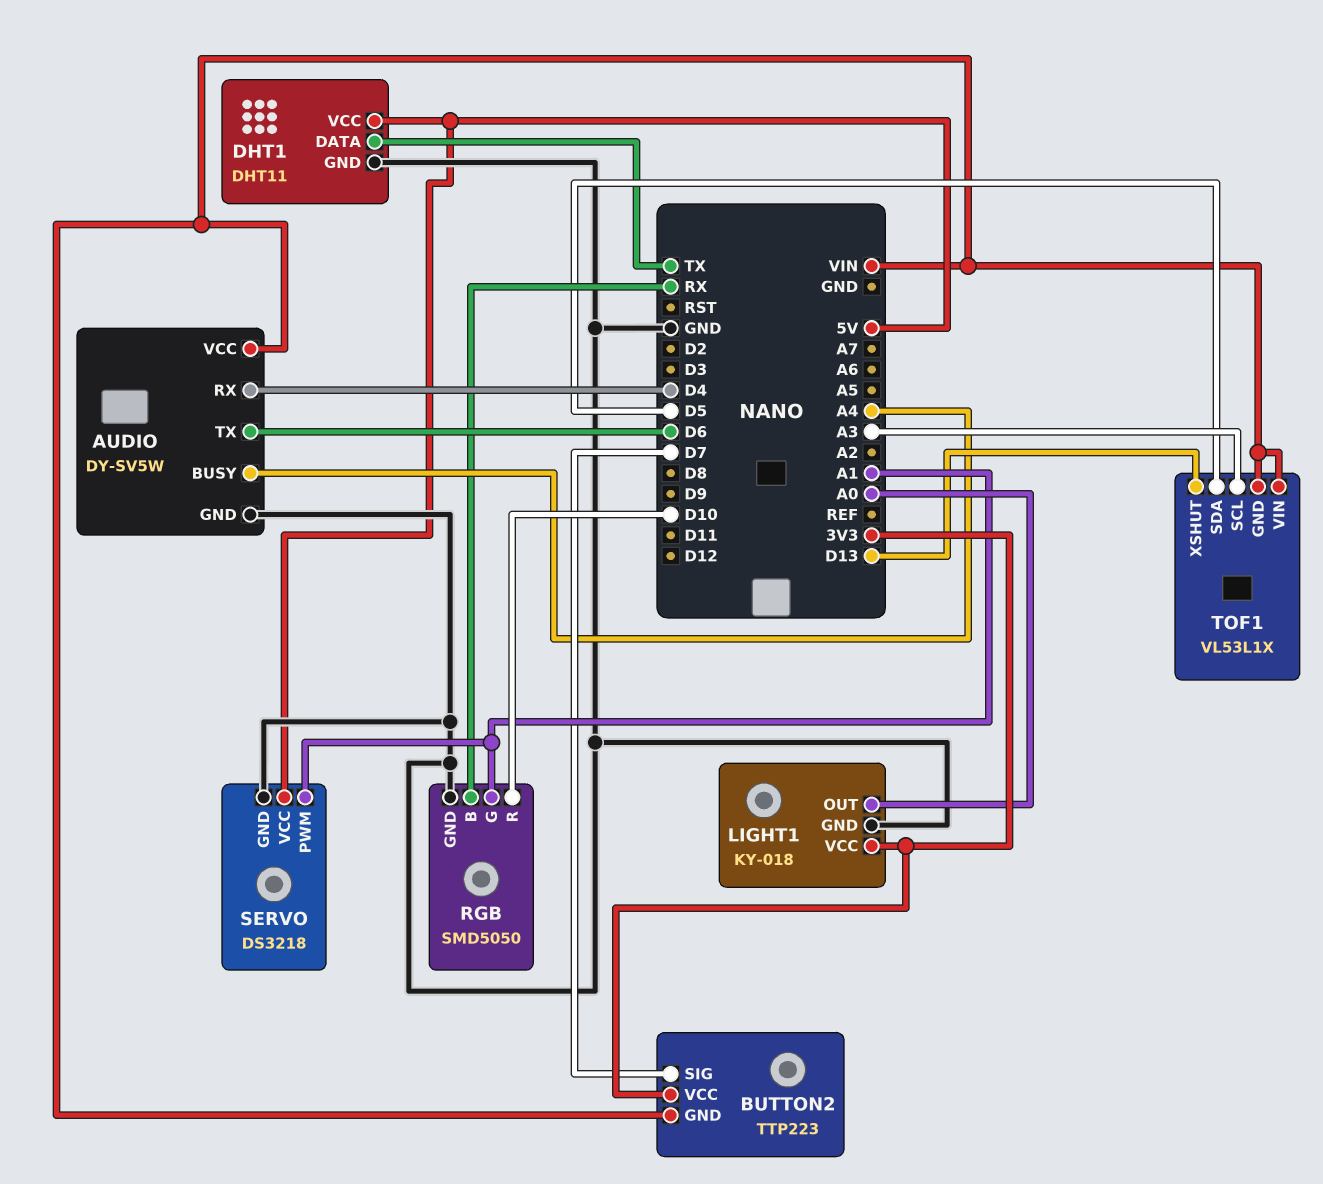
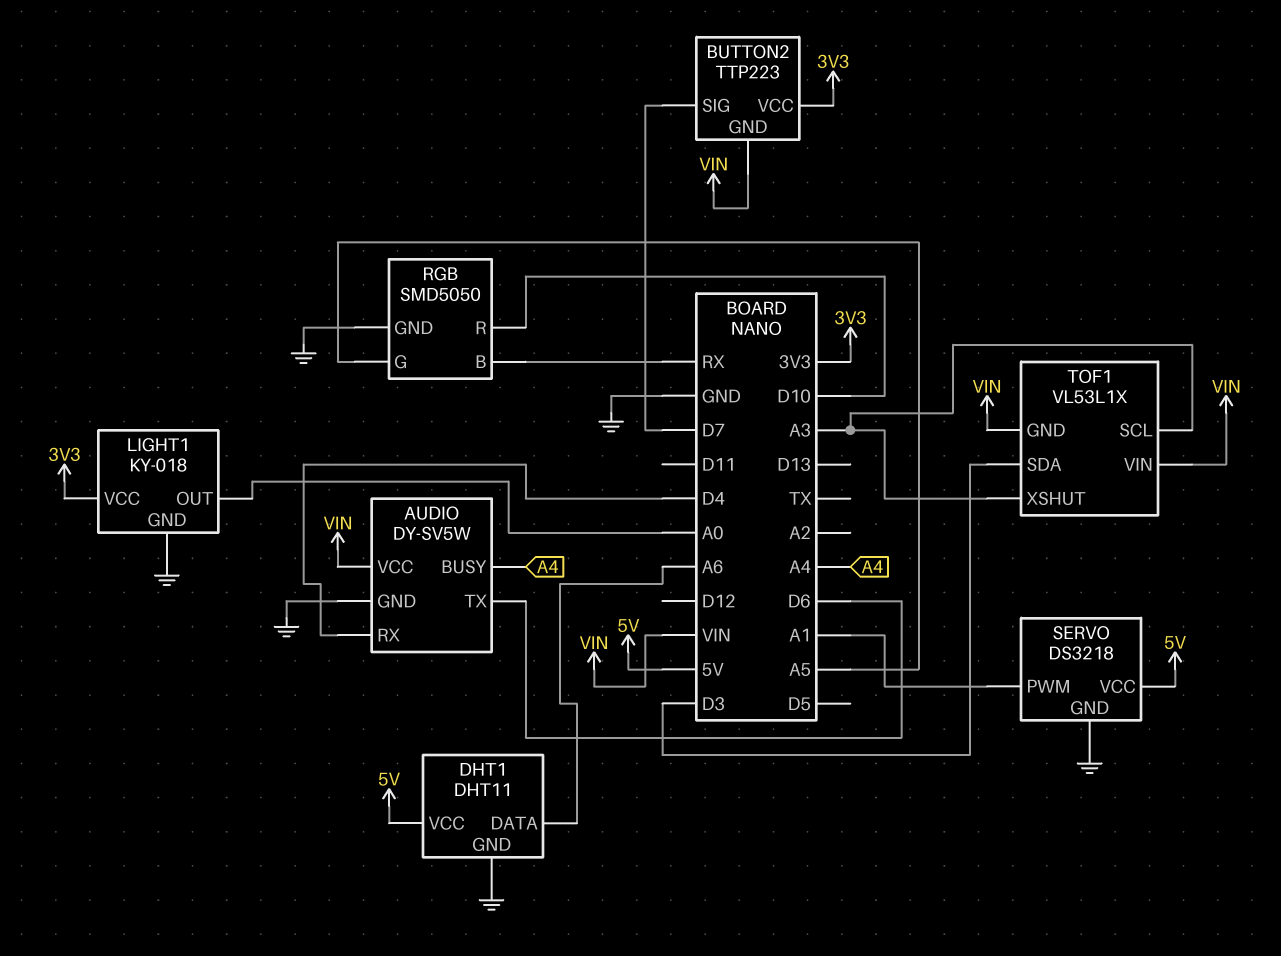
DHT1 pin DATA: TX -> A6
RGB pin G: A1 -> A5
TOF1 pin SDA: D5 -> D3
TOF1 pin XSHUT: D13 -> A3

